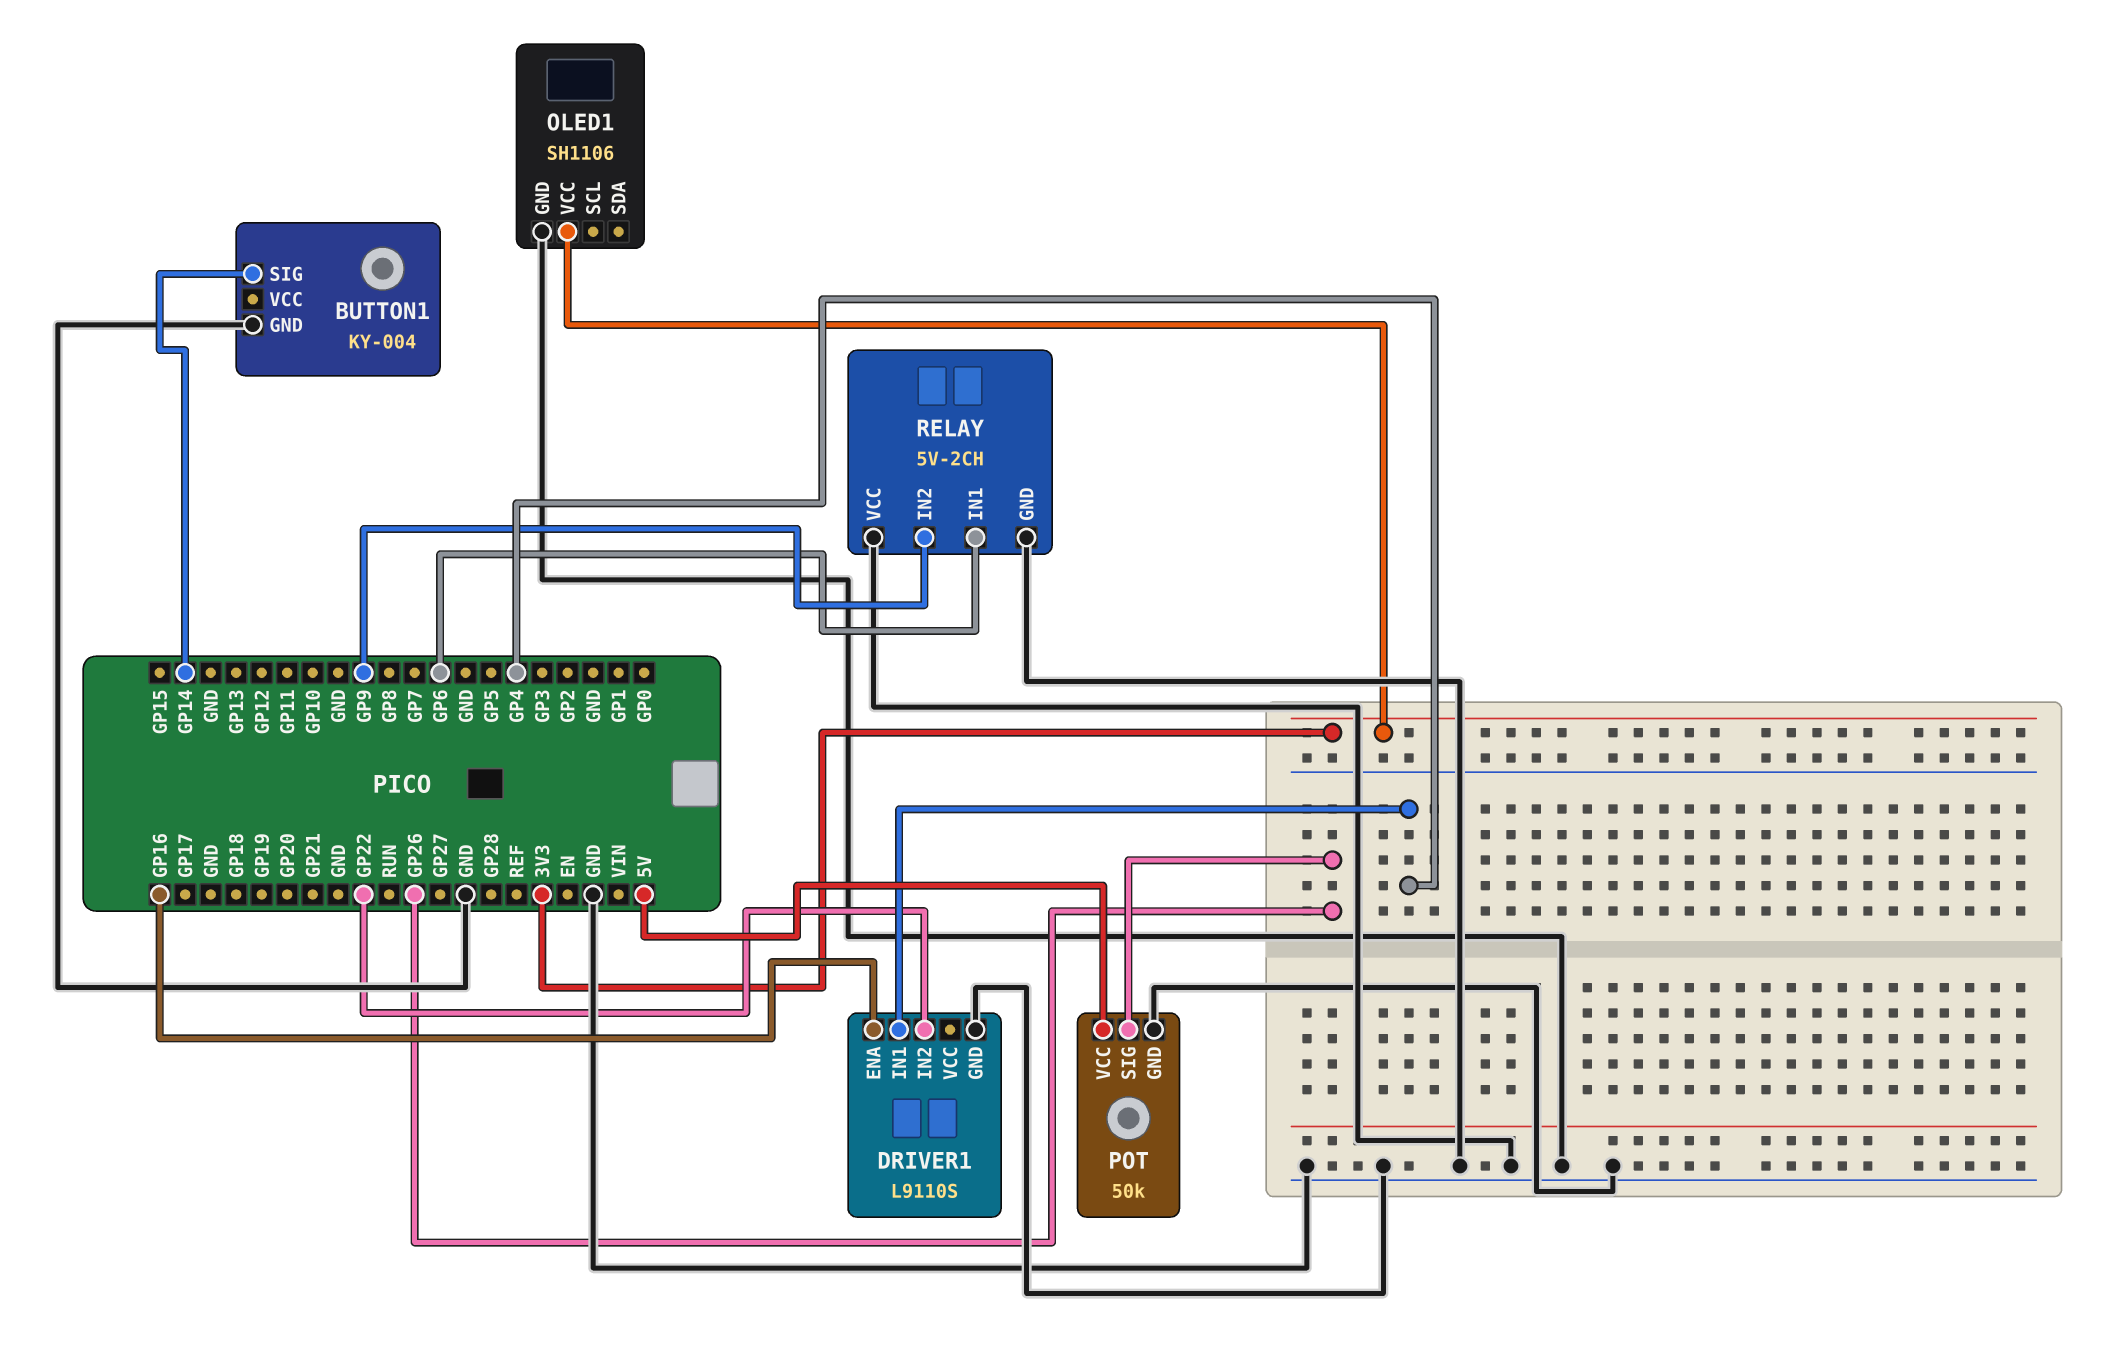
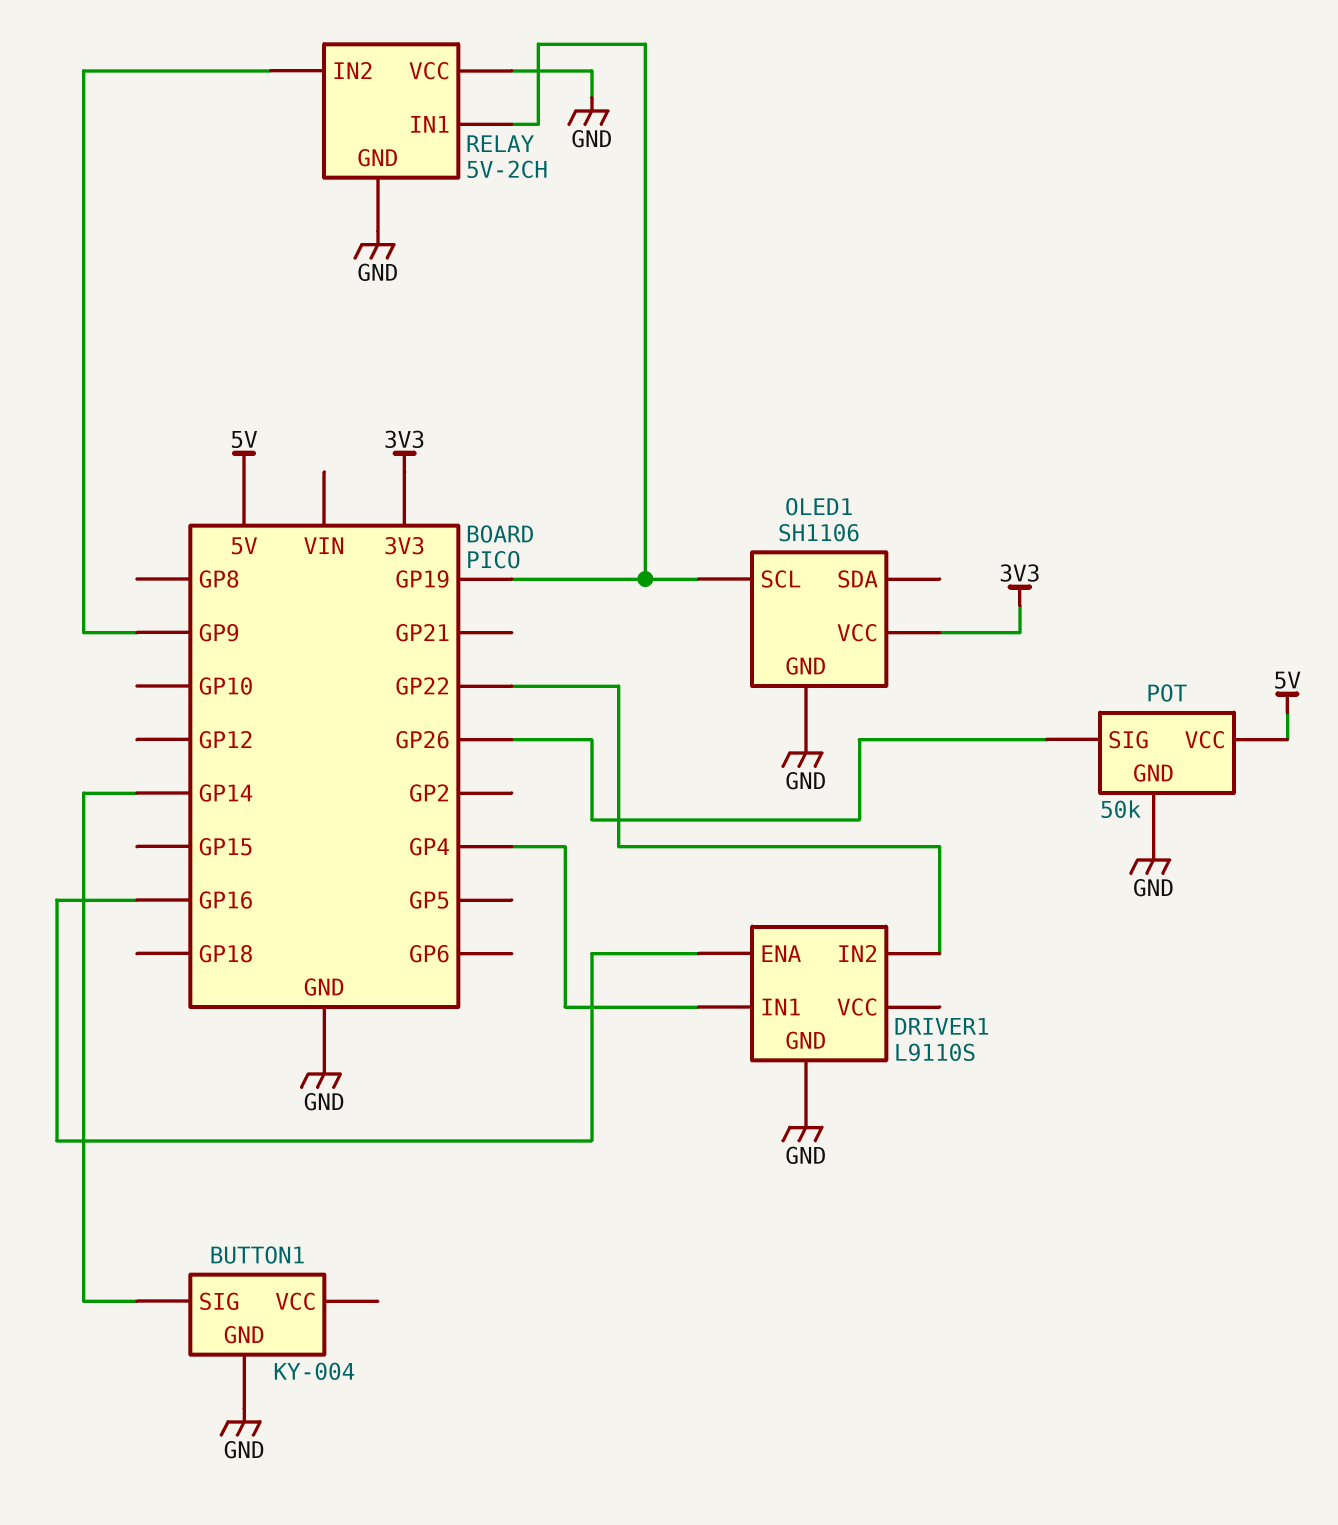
OLED1 pin SCL: none -> GP19
RELAY pin IN1: GP6 -> GP19

